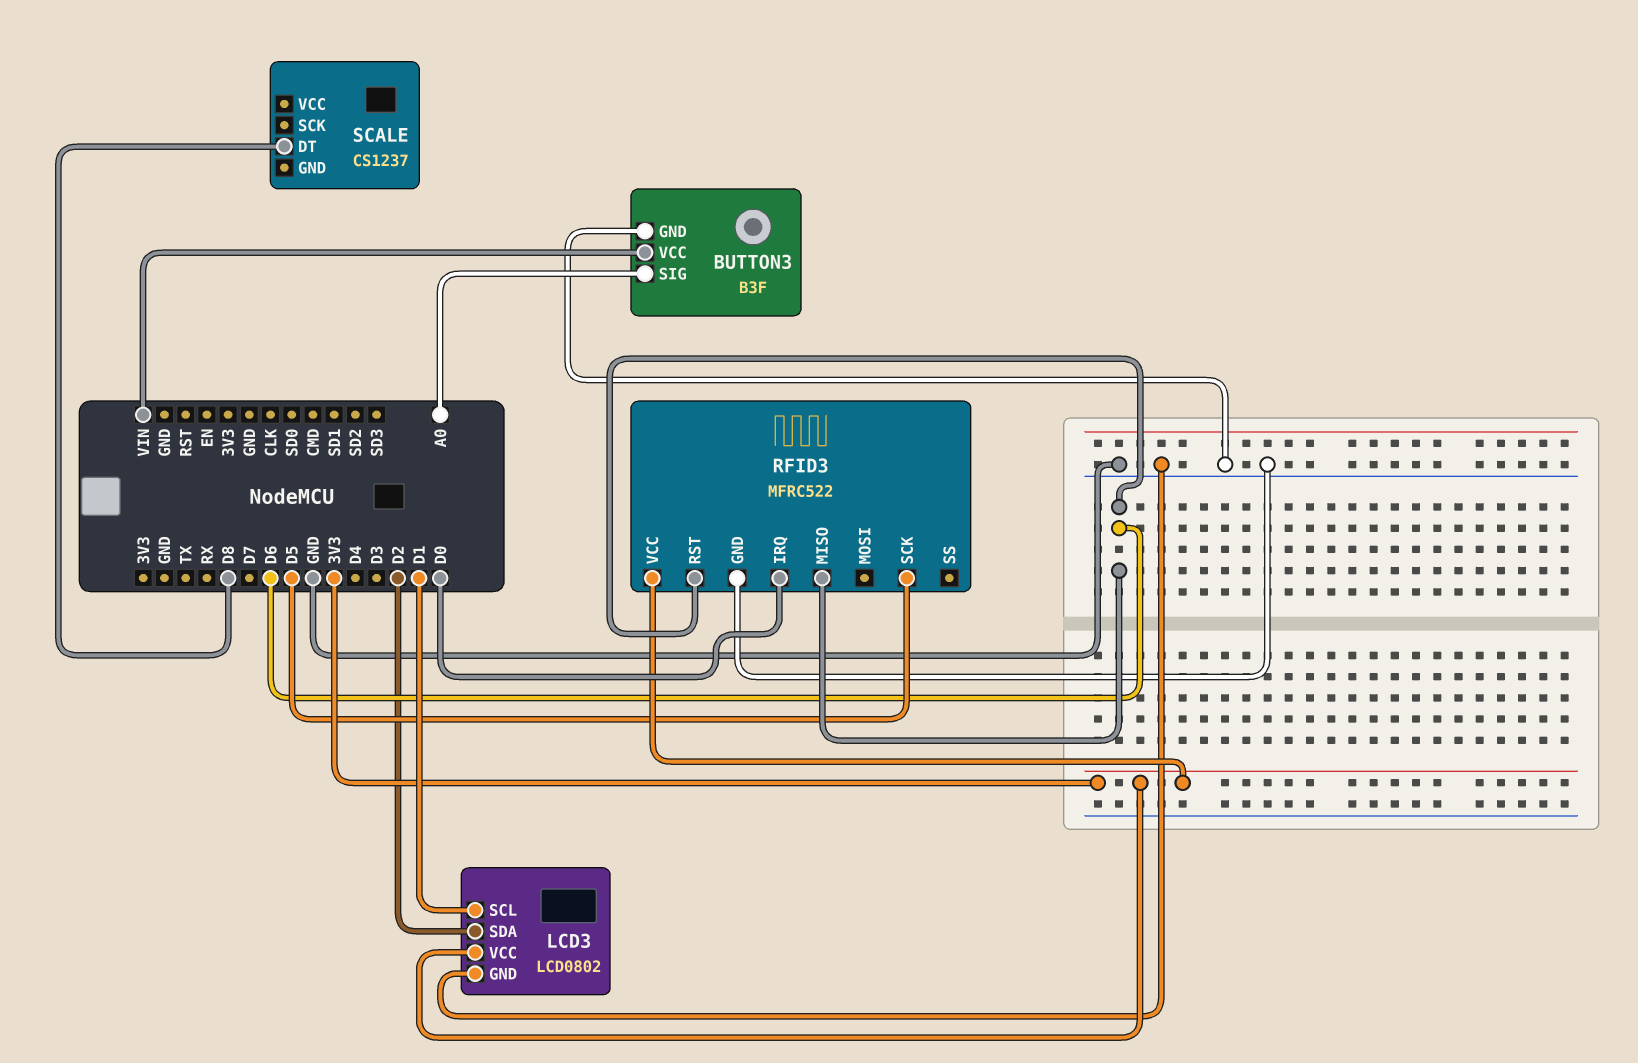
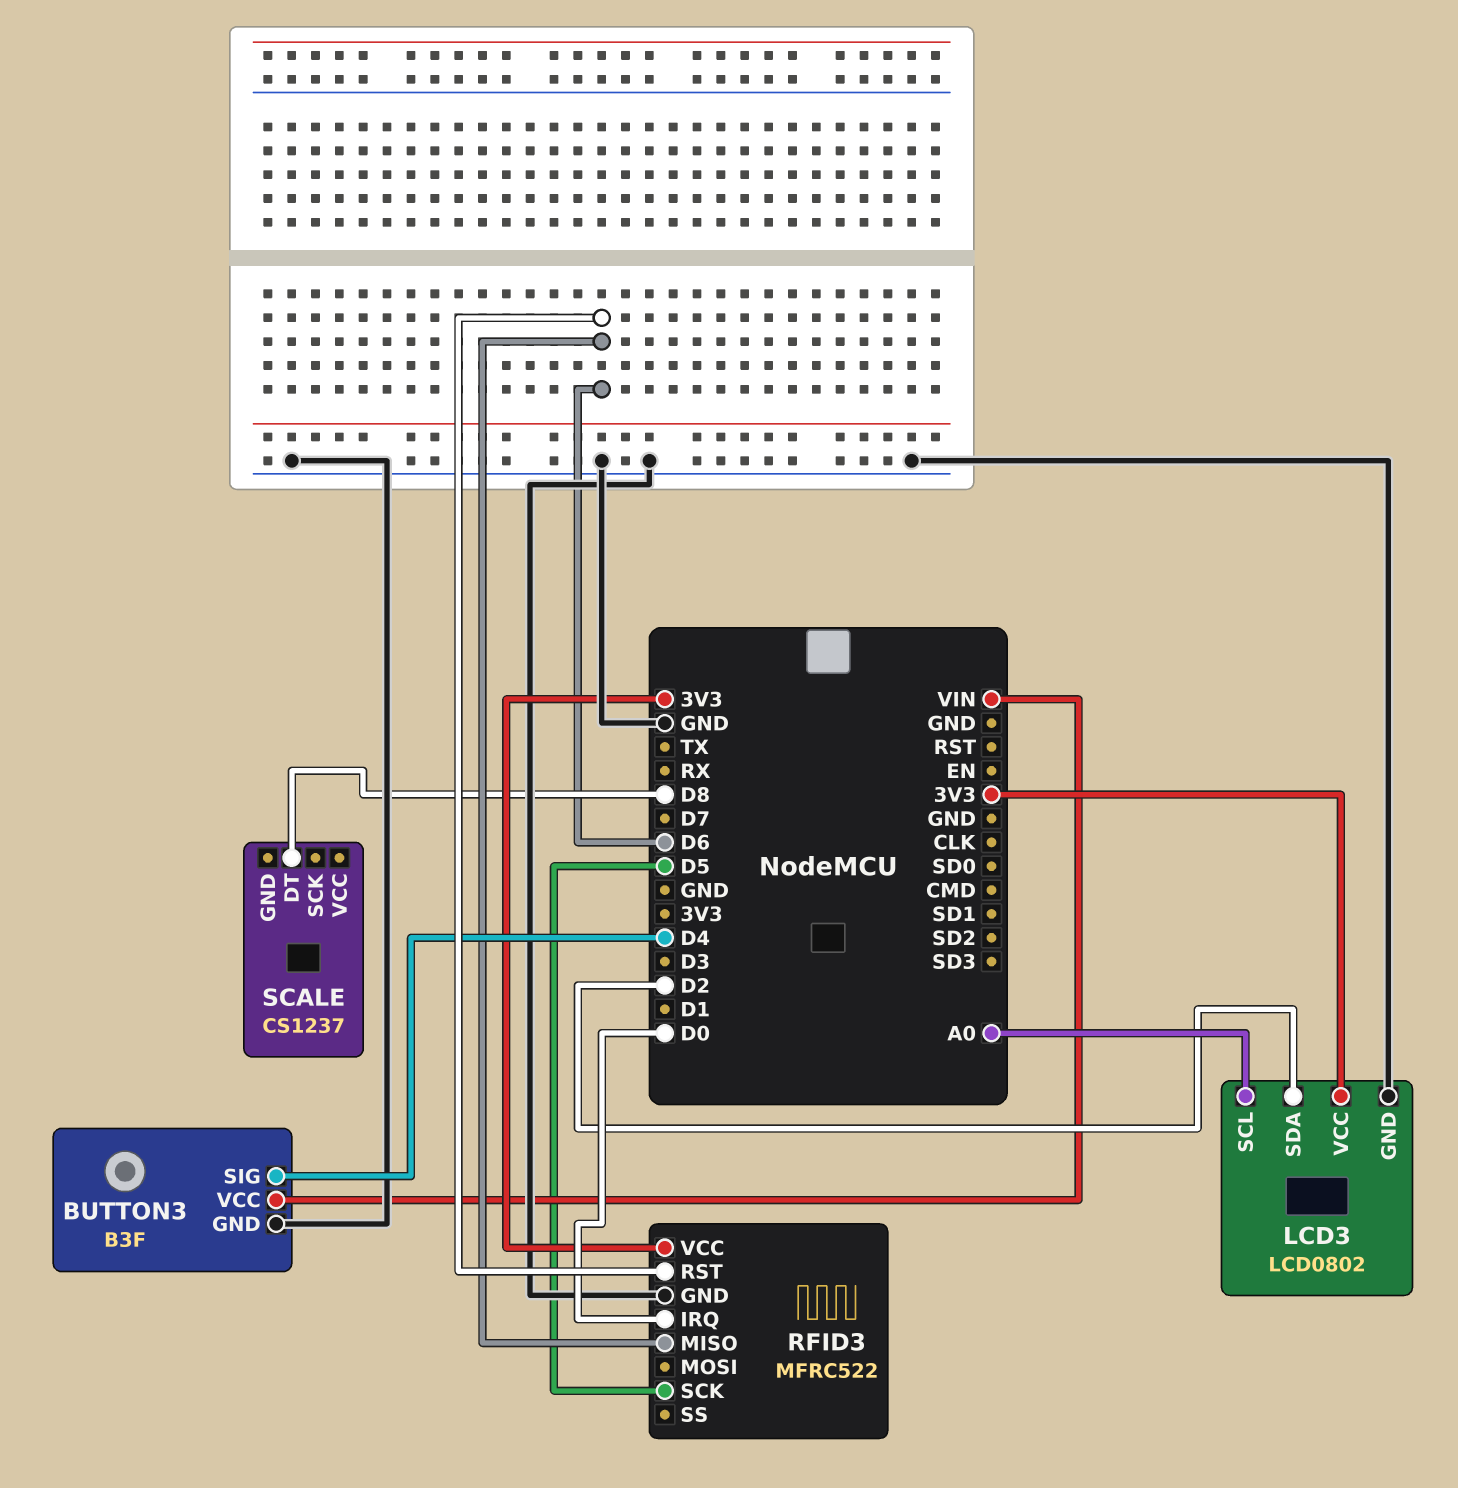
BUTTON3 pin SIG: A0 -> D4
LCD3 pin SCL: D1 -> A0

